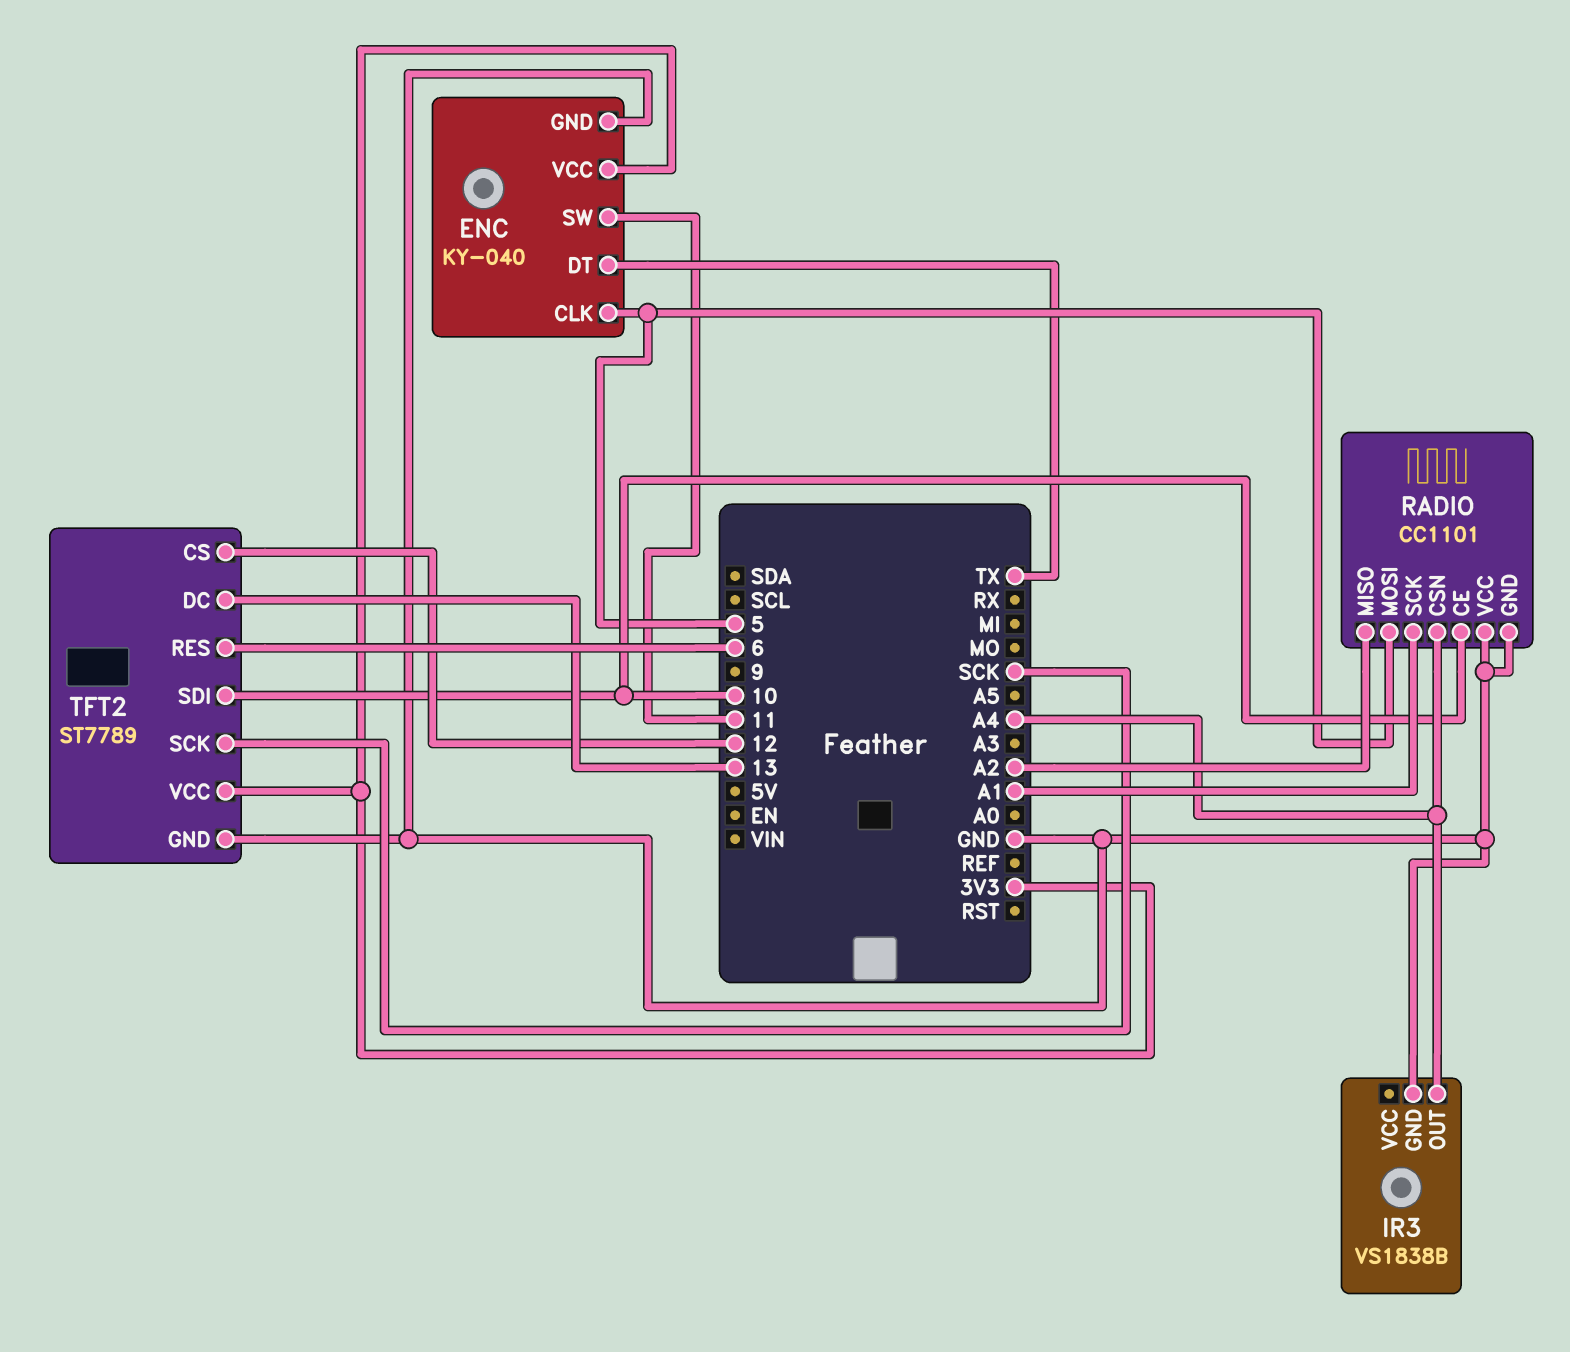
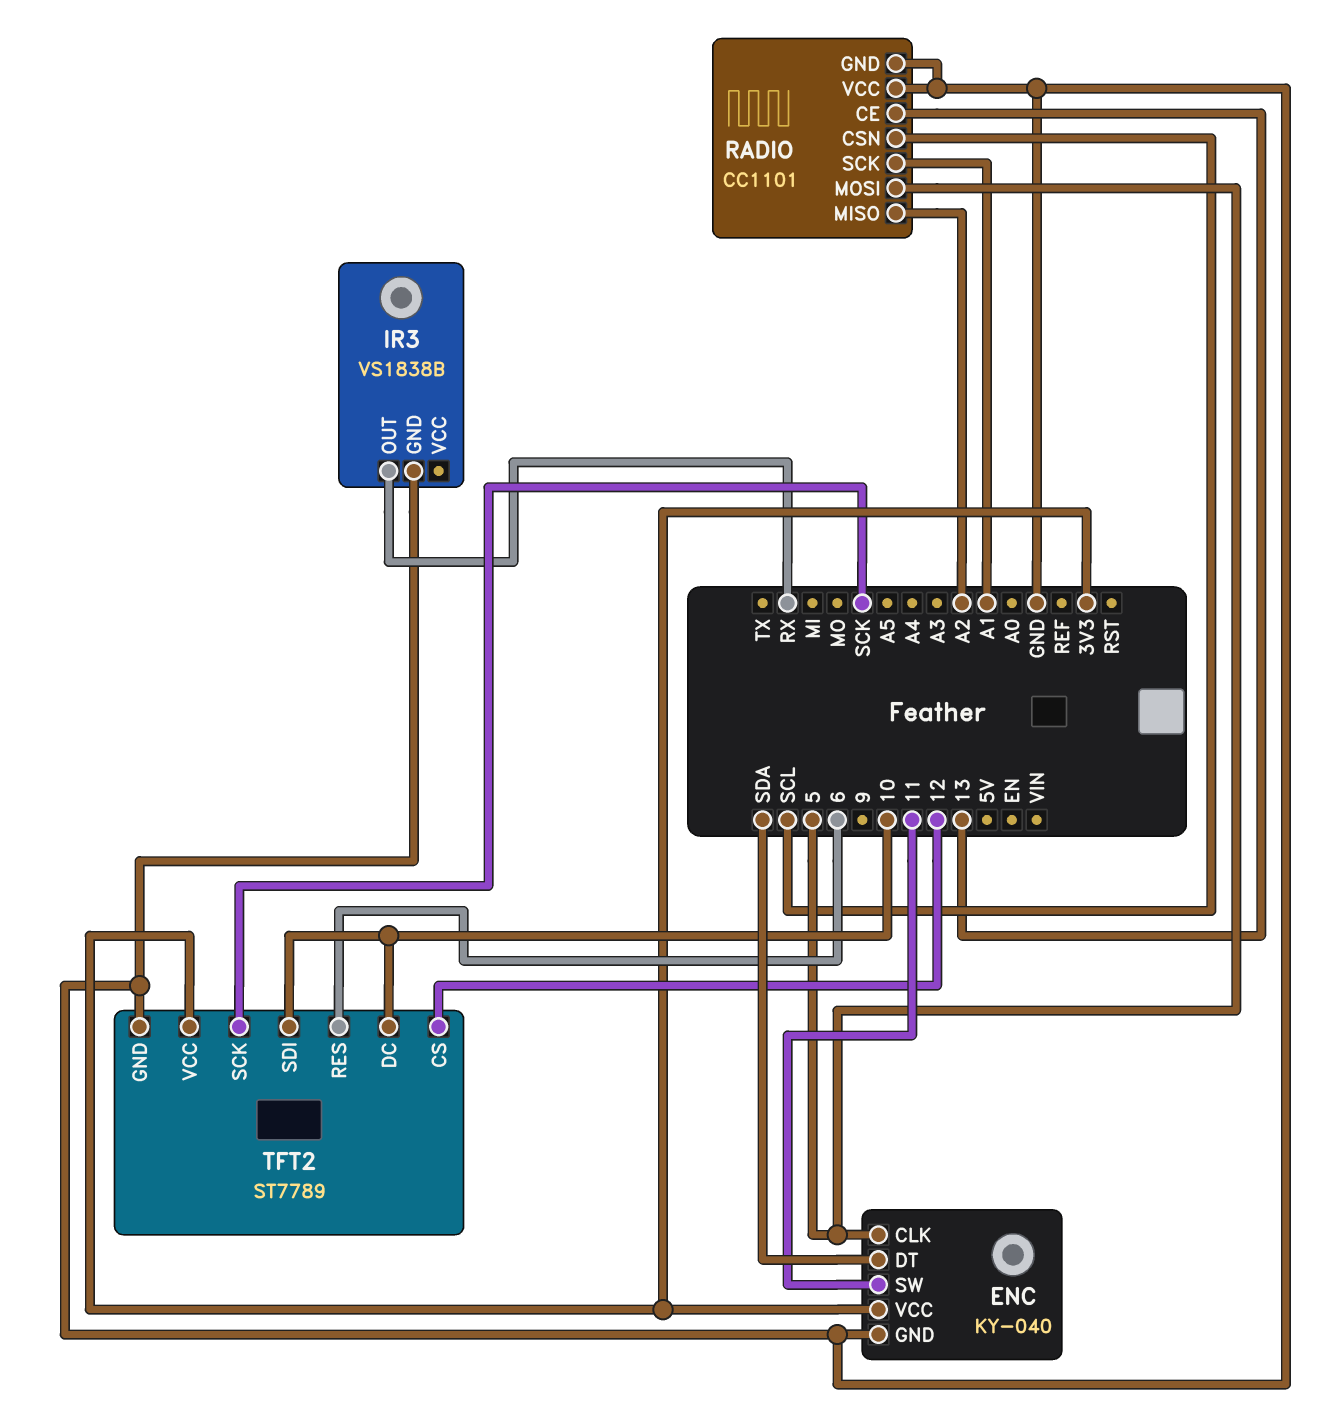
ENC pin DT: TX -> SDA
IR3 pin OUT: A4 -> RX
RADIO pin CE: 10 -> 13
RADIO pin CSN: A4 -> SCL
TFT2 pin DC: 13 -> 10

